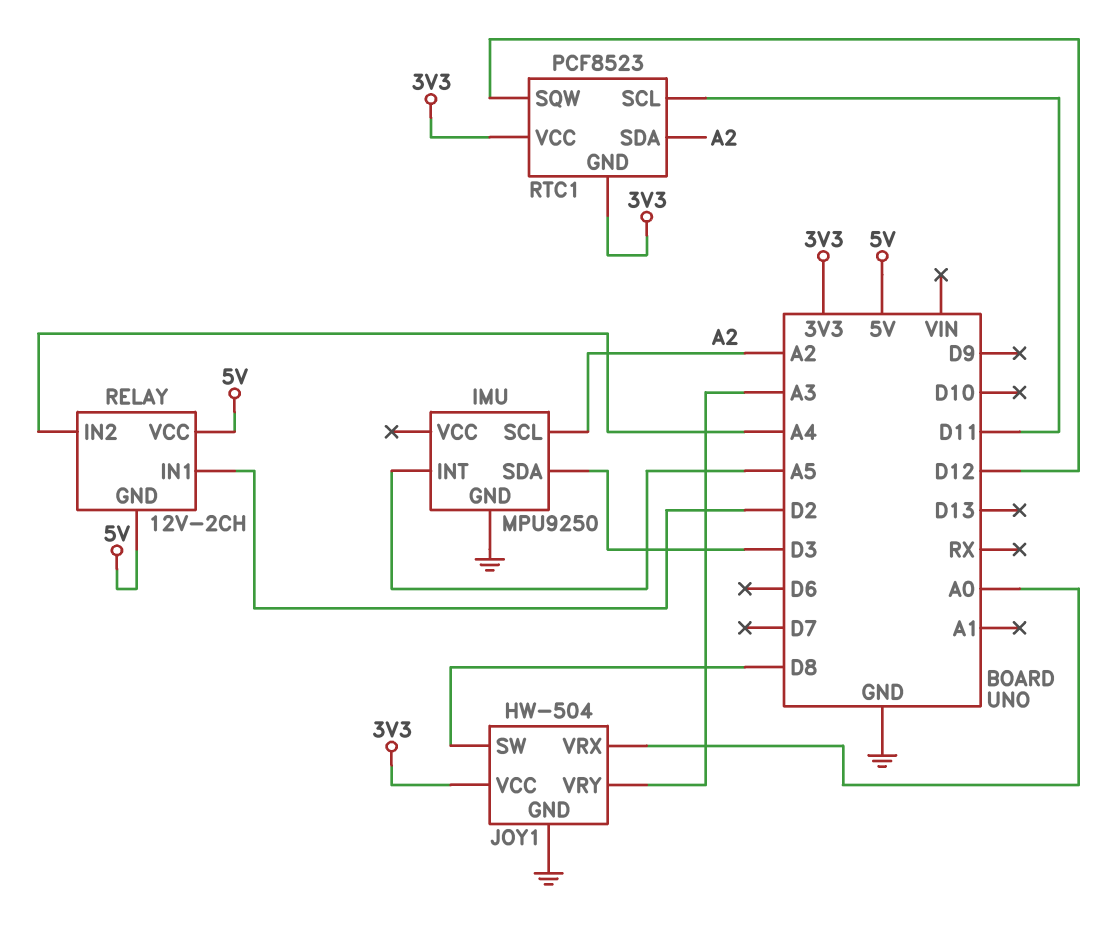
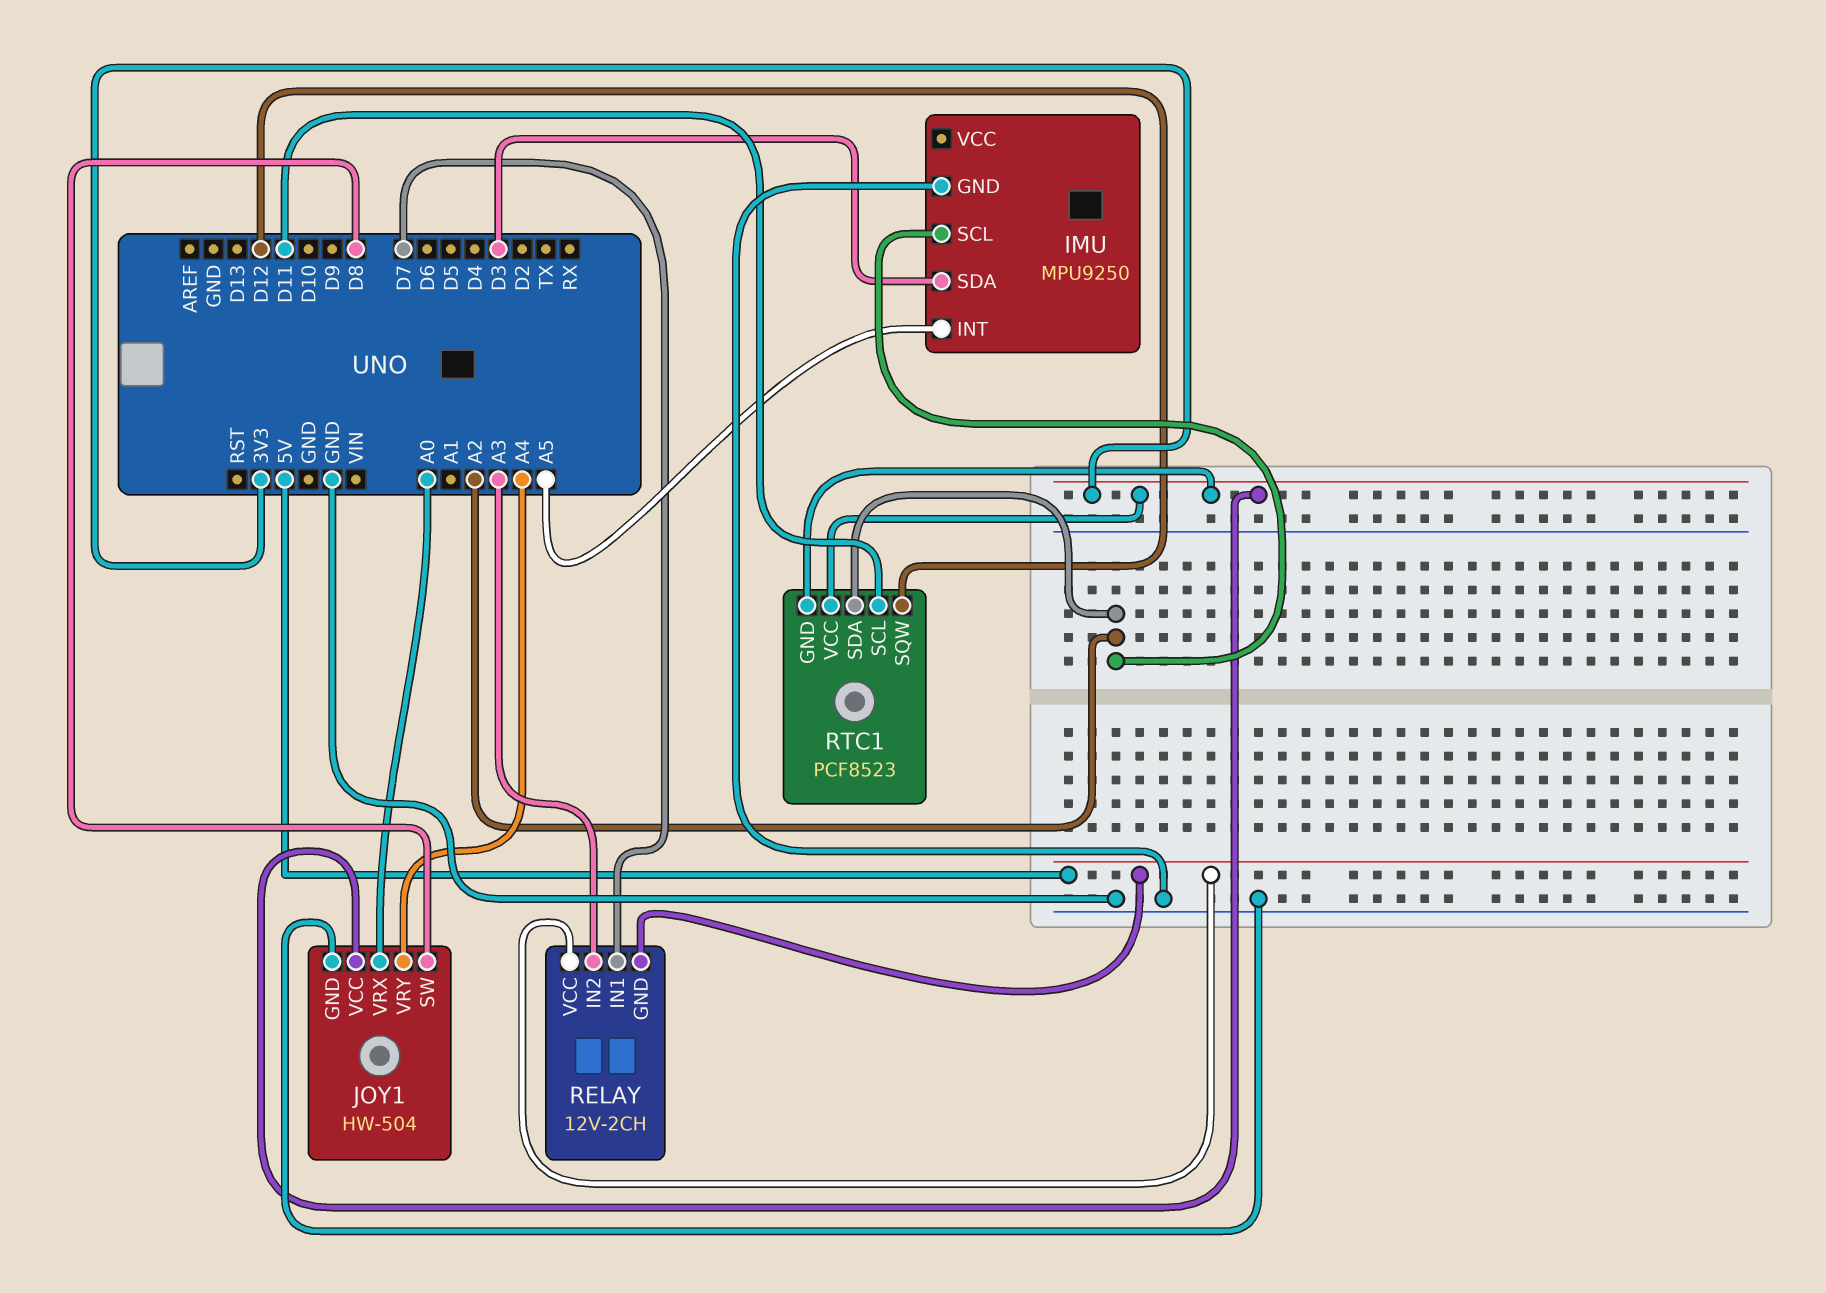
JOY1 pin VRY: A3 -> A4
RELAY pin IN1: D2 -> D7
RELAY pin IN2: A4 -> A3

